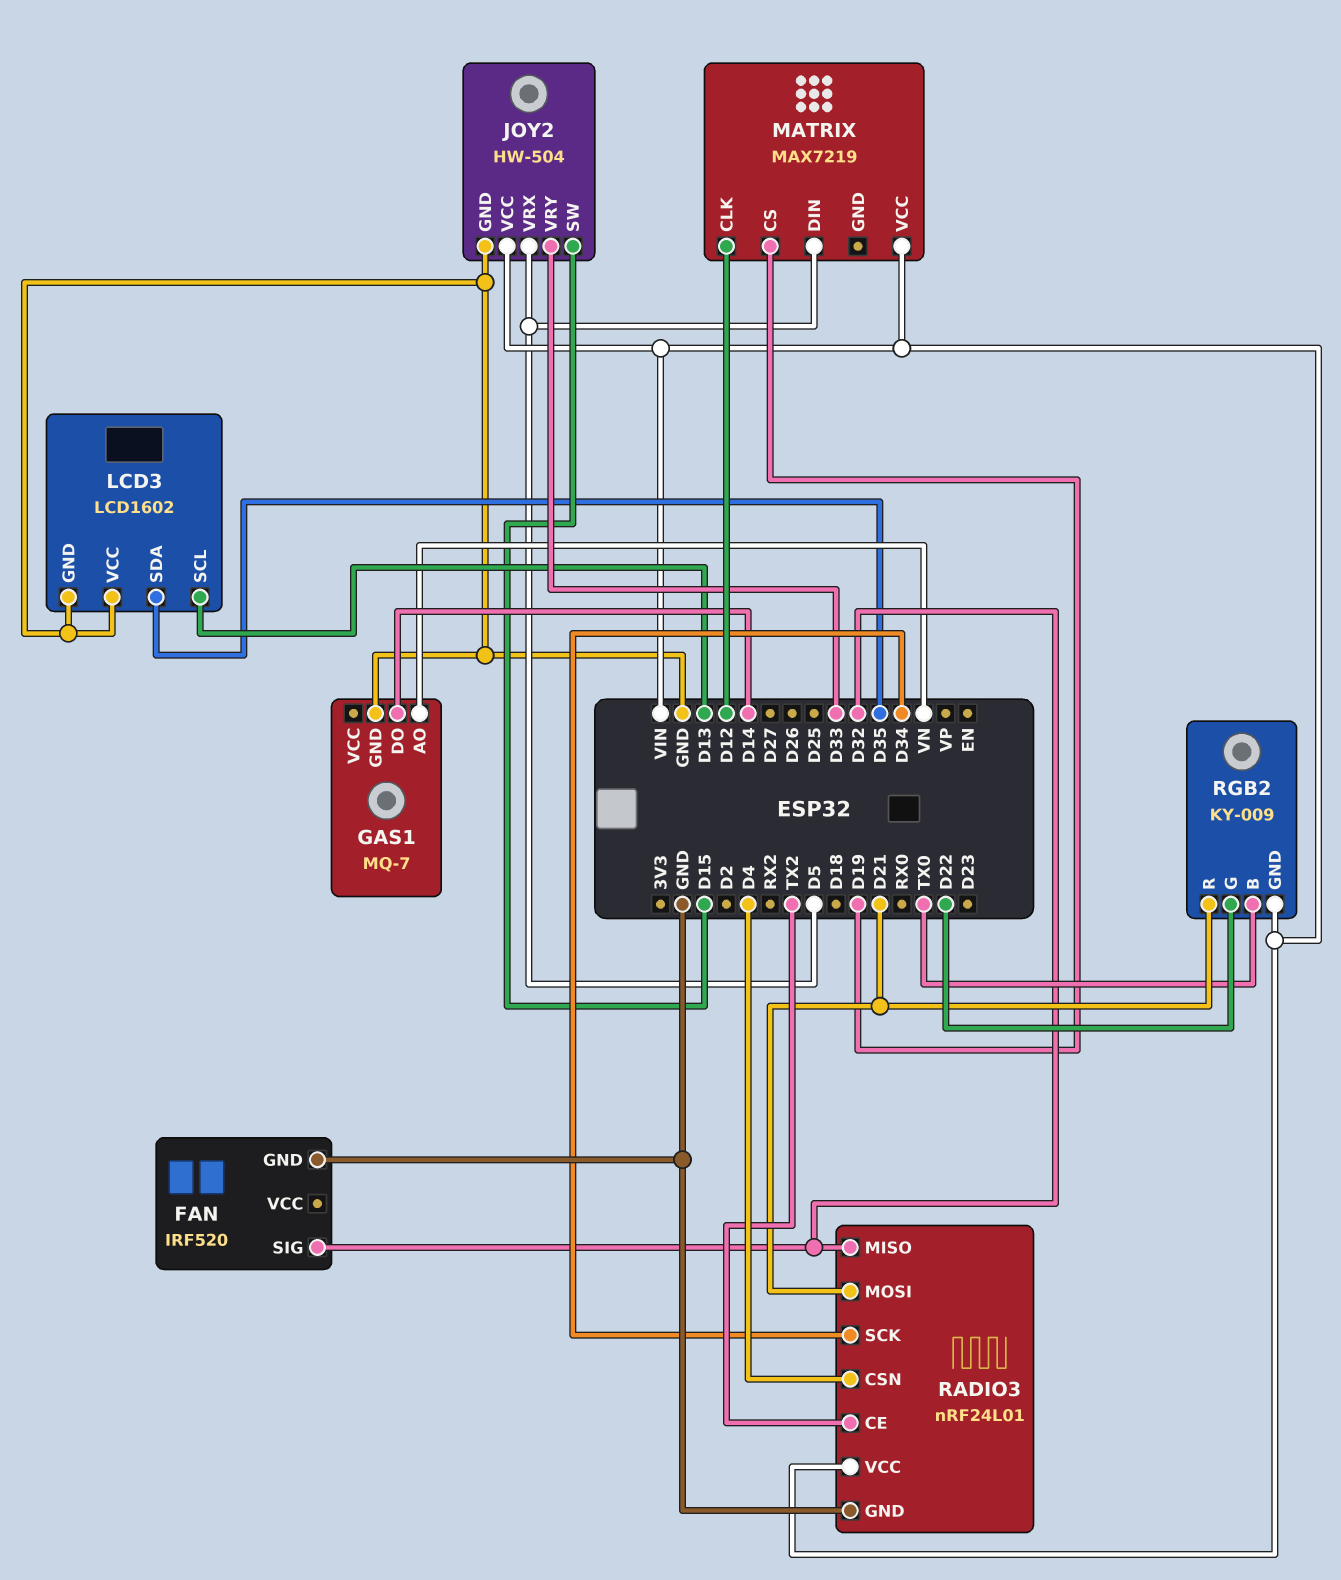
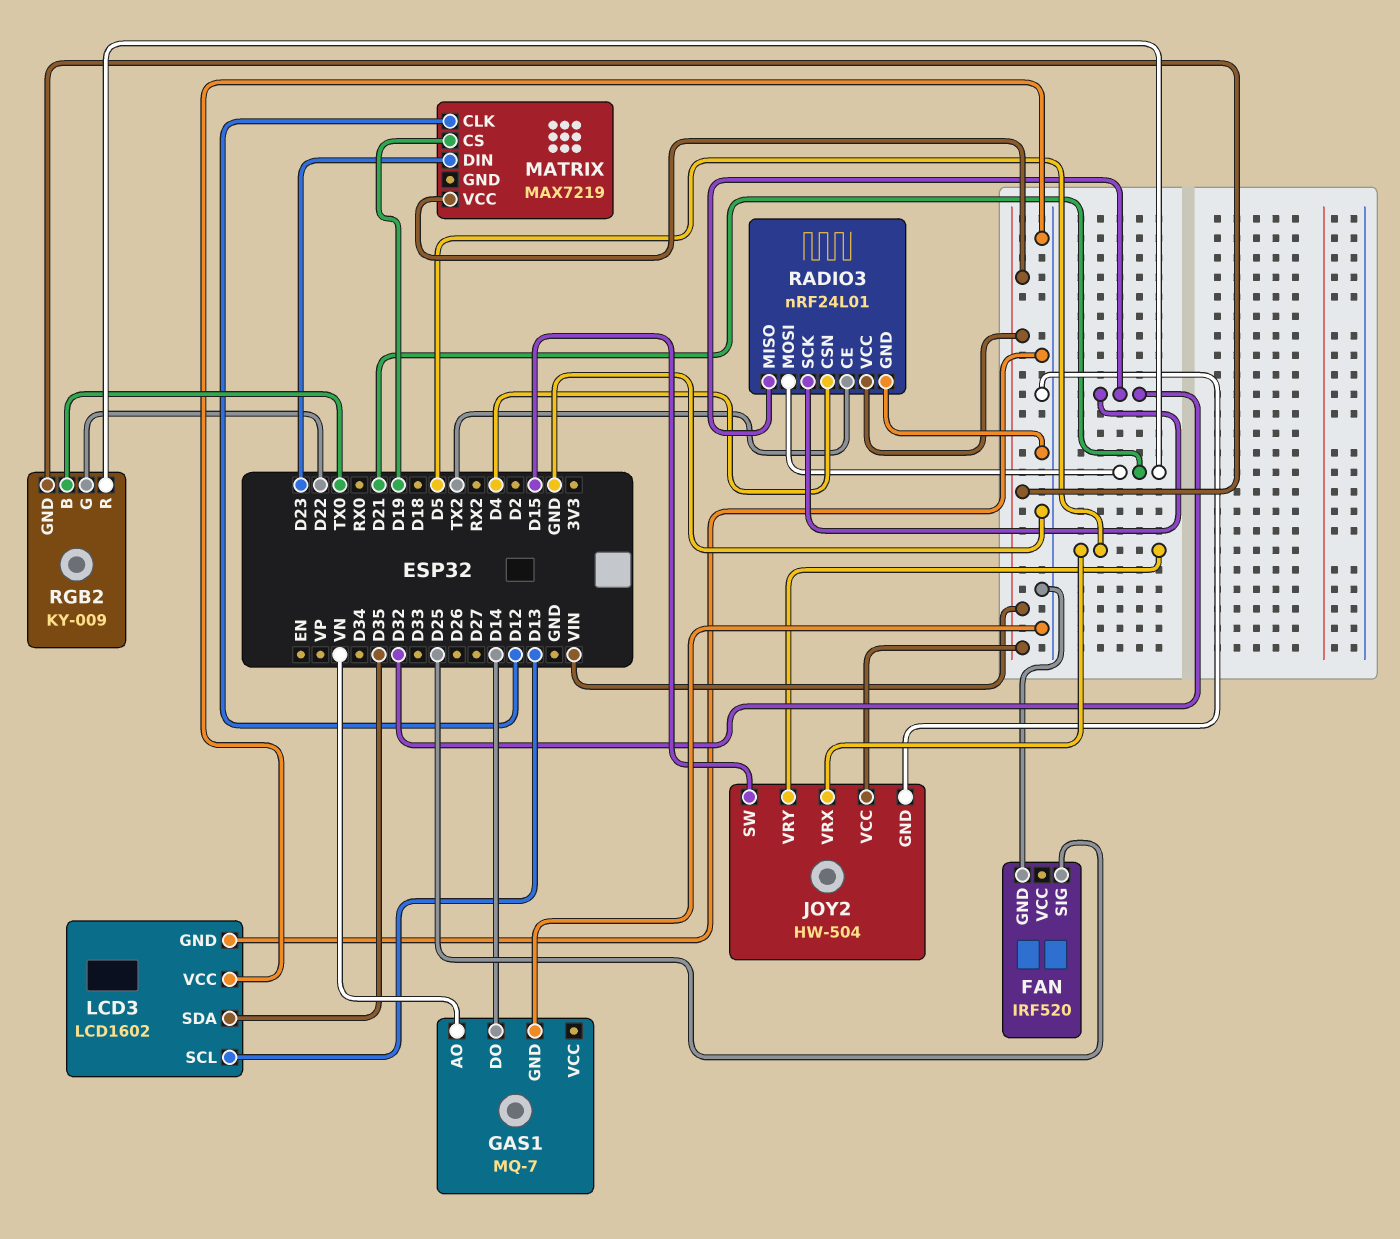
FAN pin SIG: D32 -> D25
JOY2 pin VRY: D33 -> D5
MATRIX pin DIN: D5 -> D23
RADIO3 pin SCK: D34 -> D32

